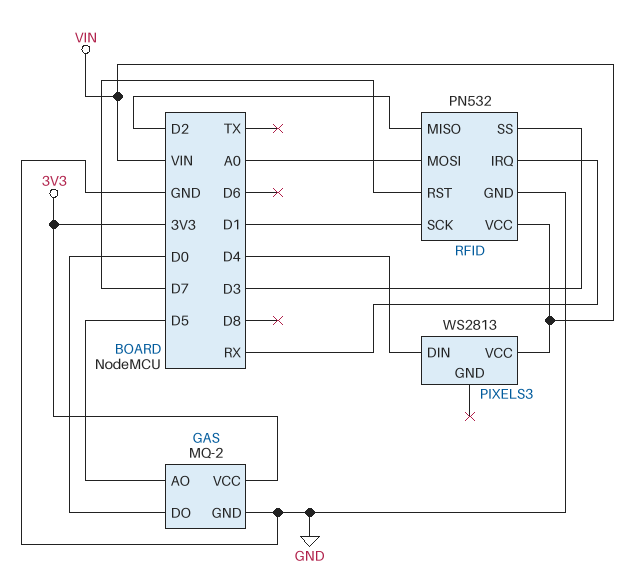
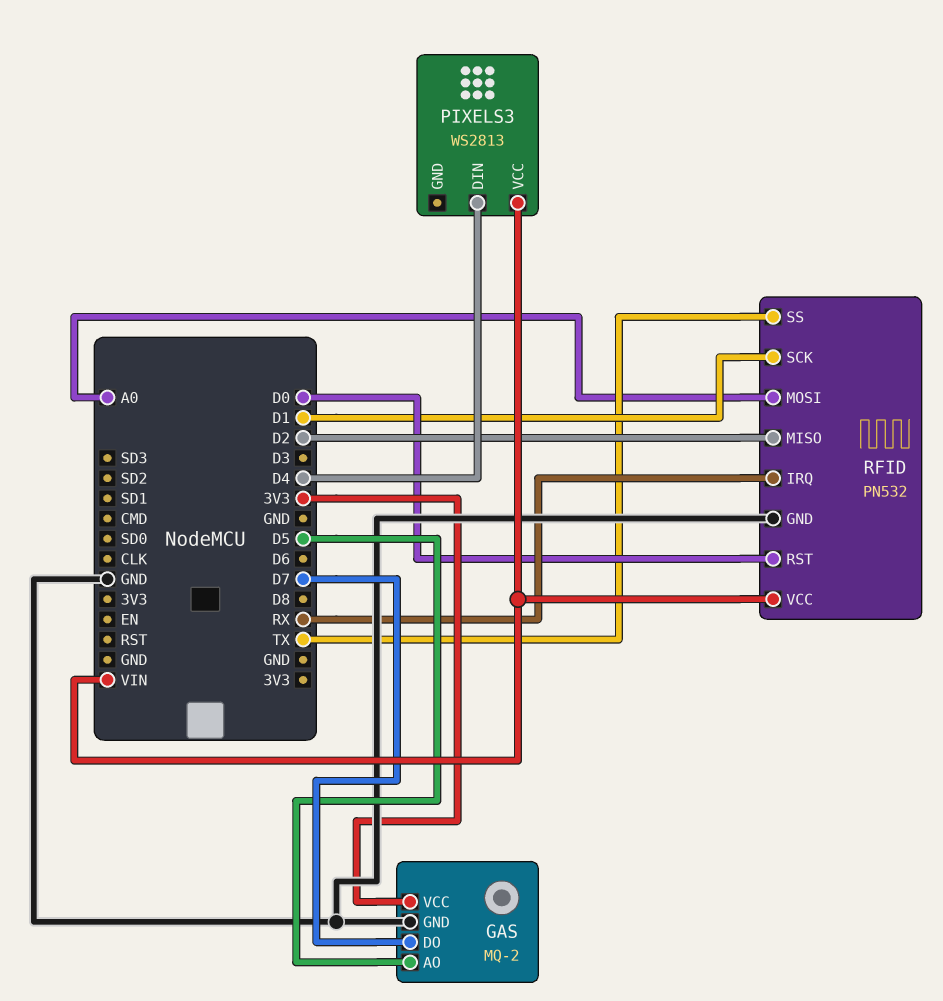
GAS pin DO: D0 -> D7
RFID pin RST: D7 -> D0
RFID pin SS: D3 -> TX

